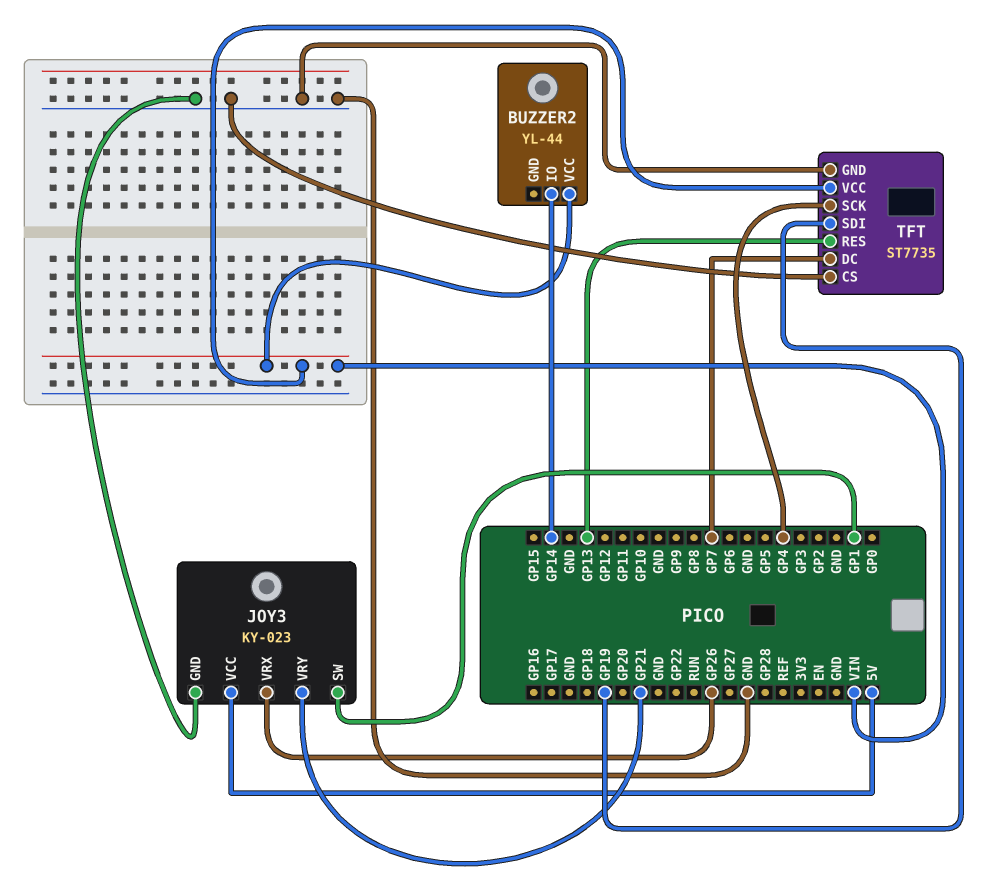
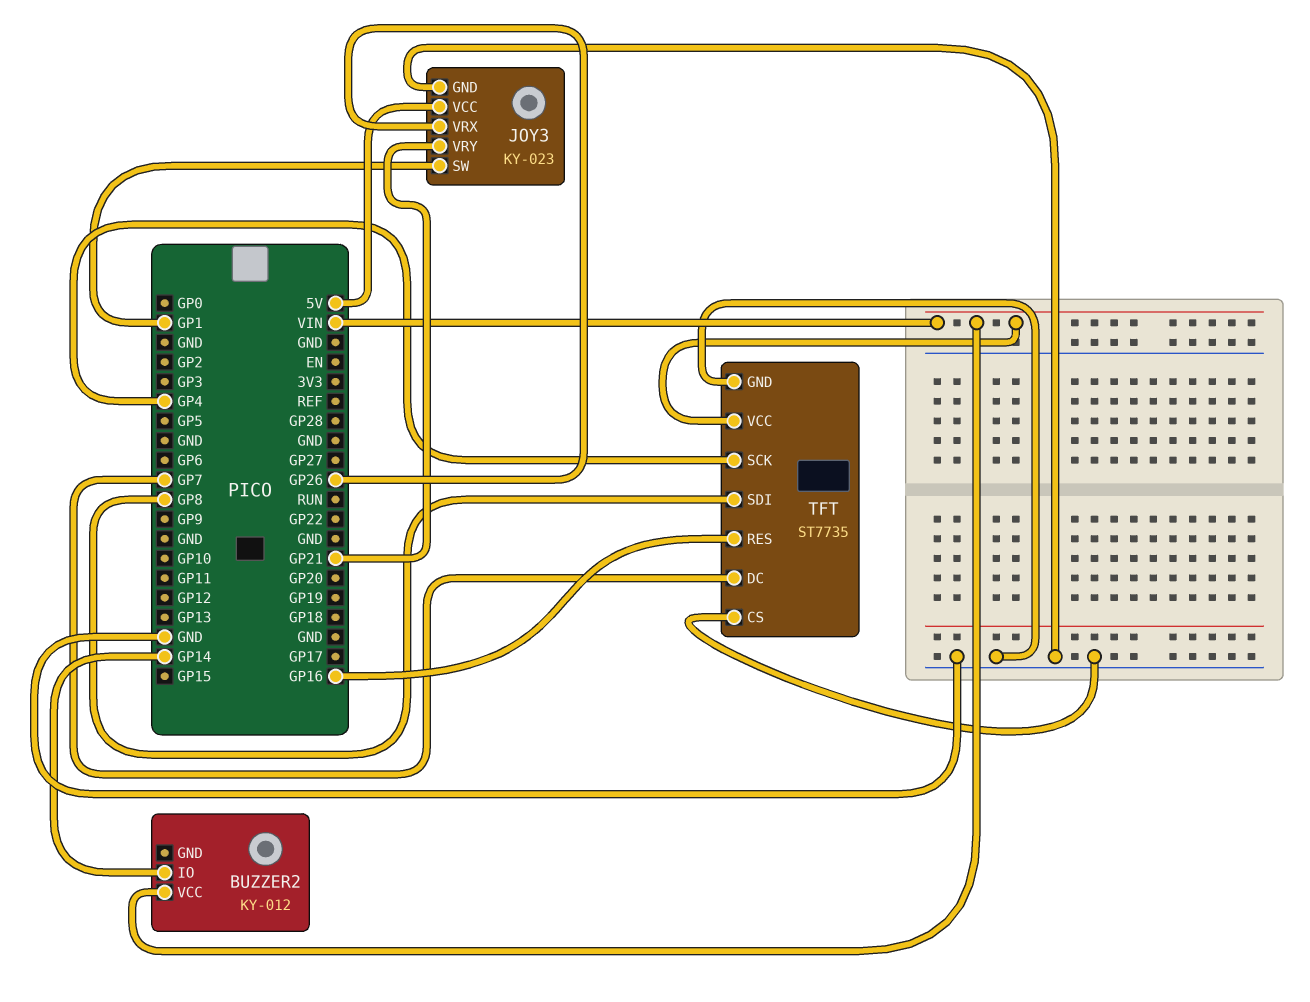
BUZZER2: YL-44 -> KY-012
TFT pin RES: GP13 -> GP16
TFT pin SDI: GP19 -> GP8

